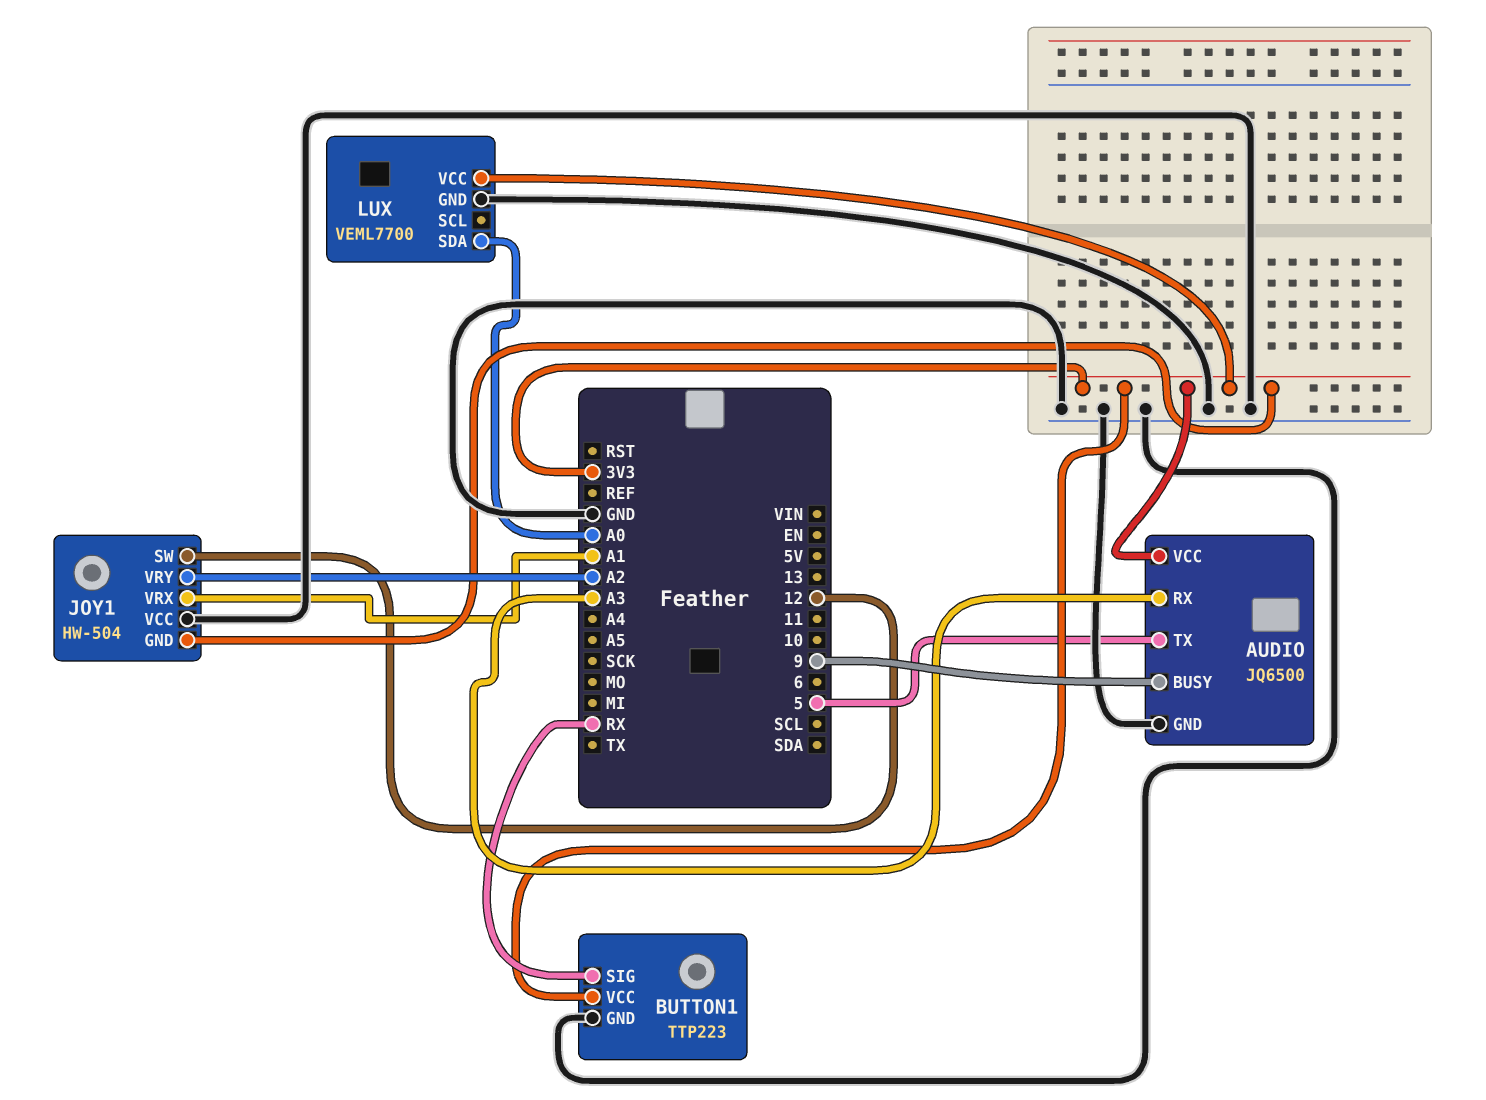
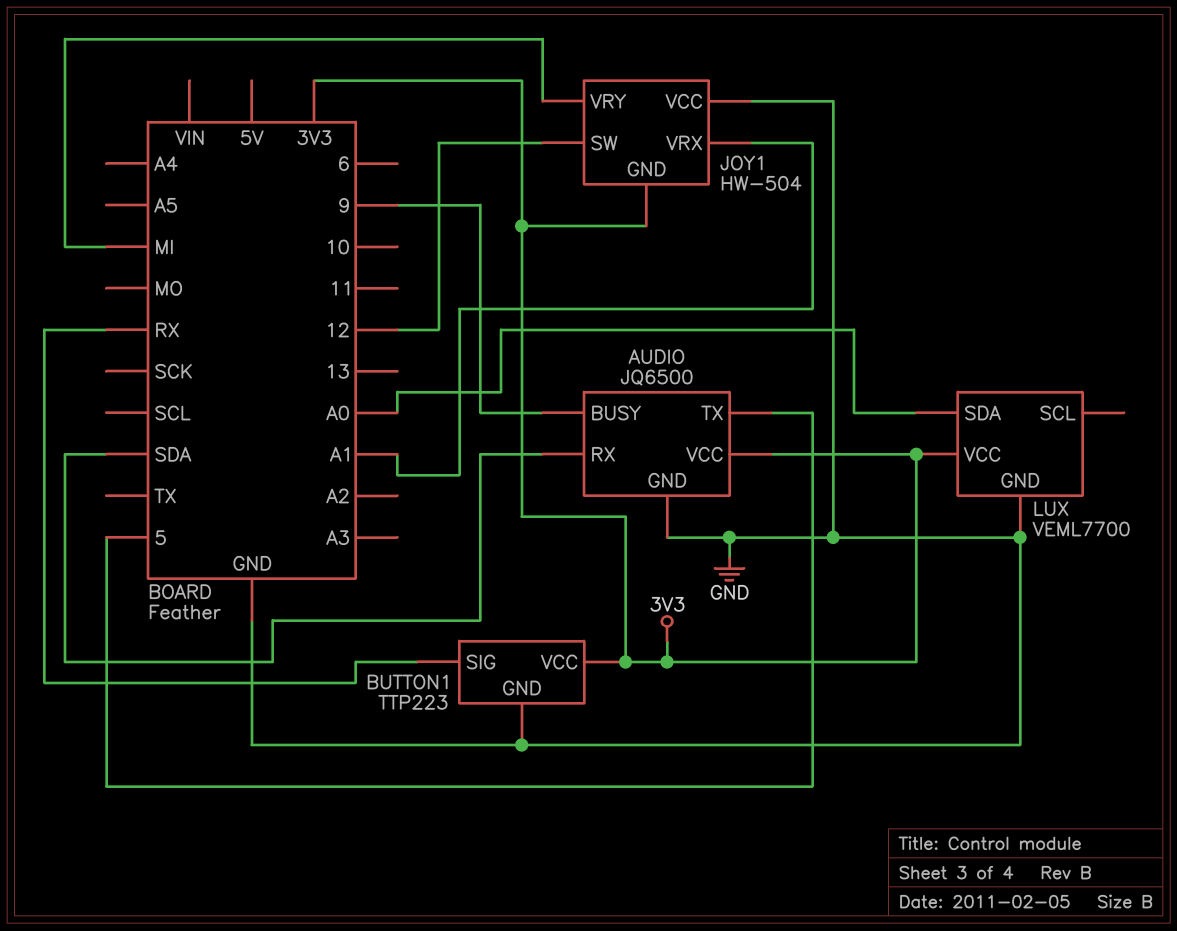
AUDIO pin RX: A3 -> SDA
JOY1 pin VRY: A2 -> MI

